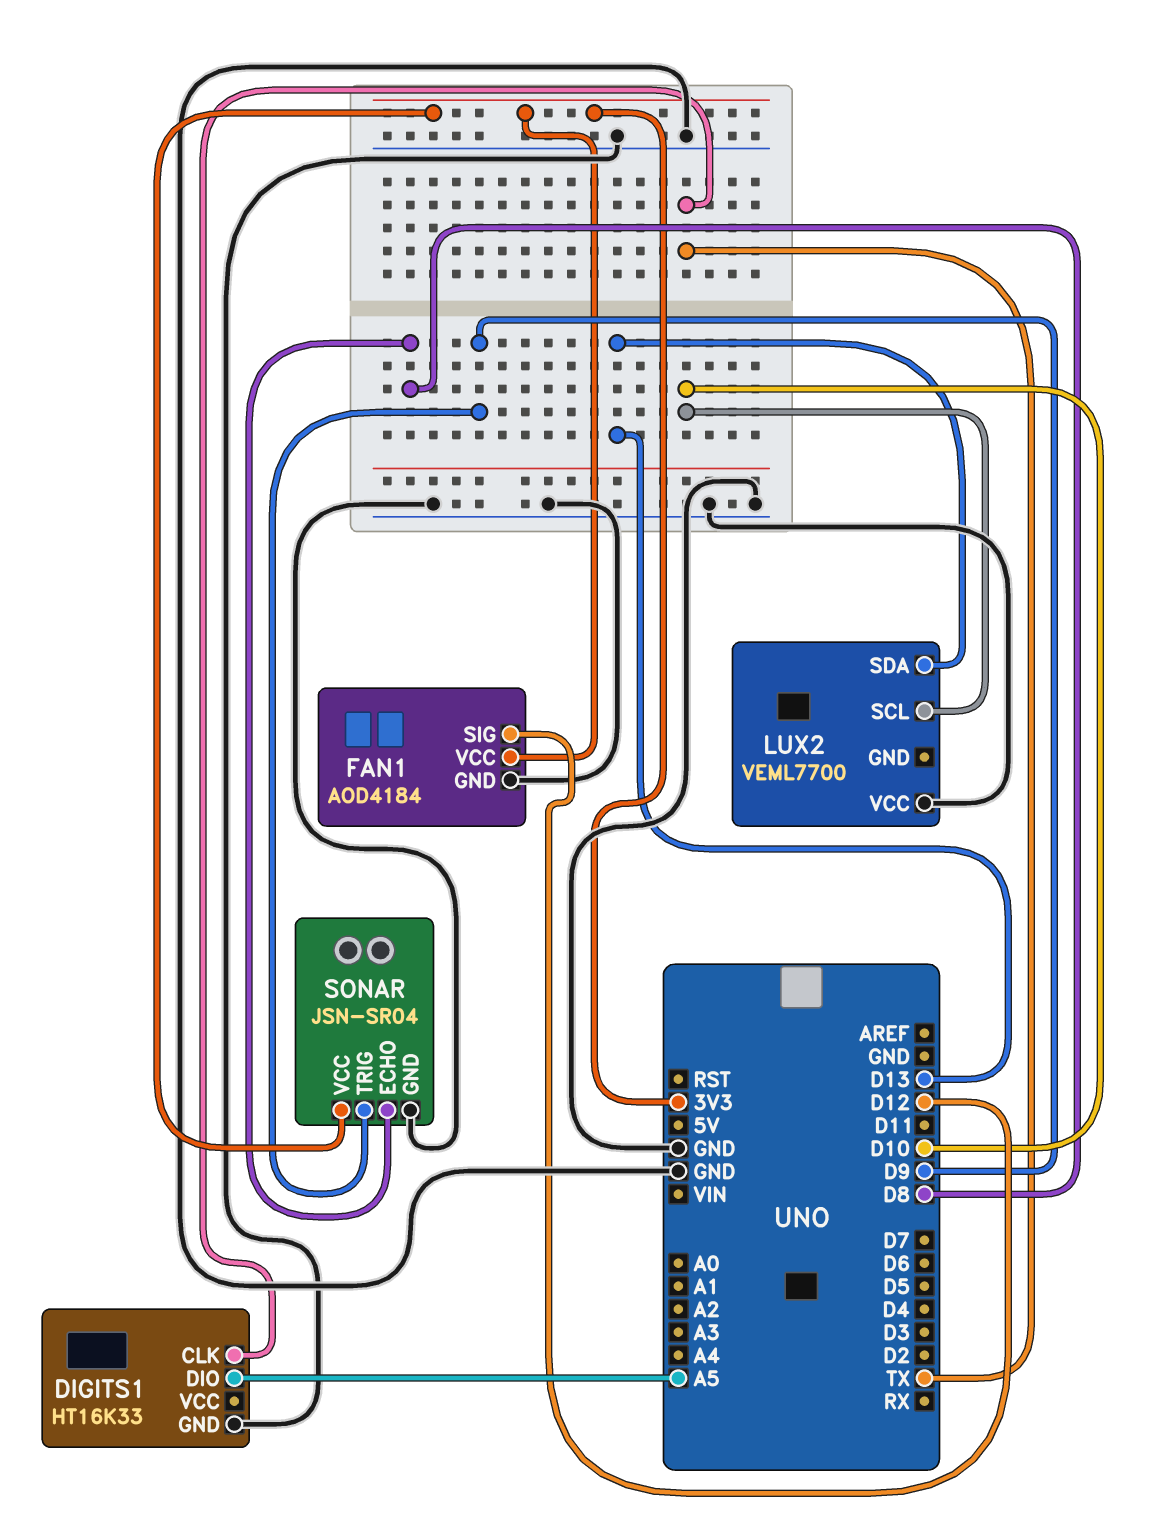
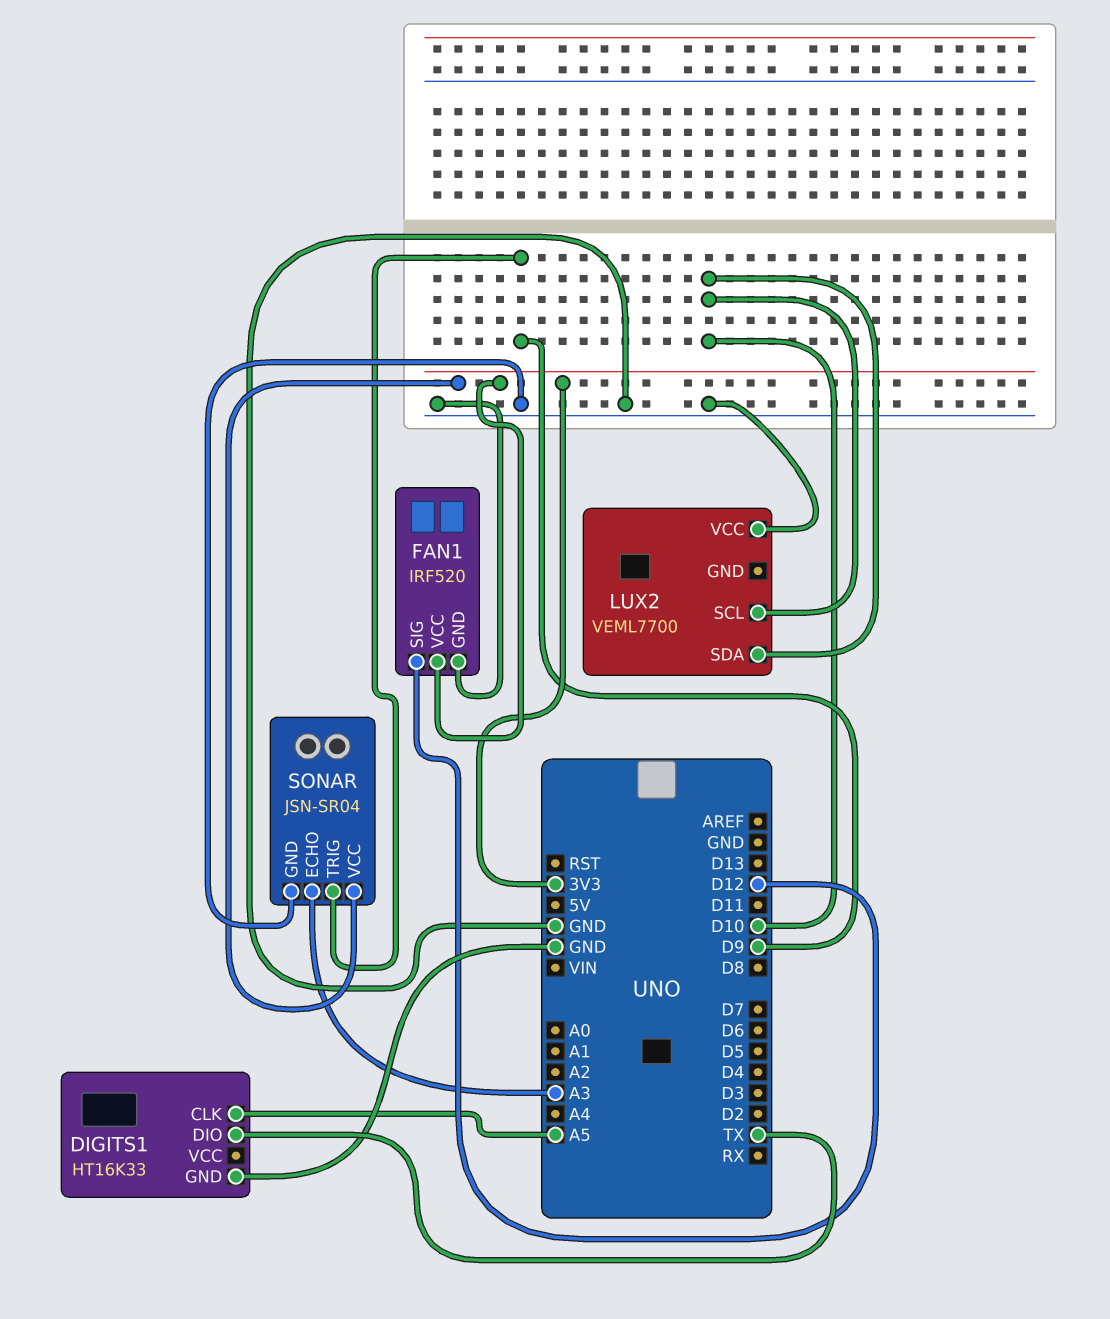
DIGITS1 pin CLK: TX -> A5
DIGITS1 pin DIO: A5 -> TX
FAN1: AOD4184 -> IRF520
LUX2 pin SDA: D13 -> D10
SONAR pin ECHO: D8 -> A3

